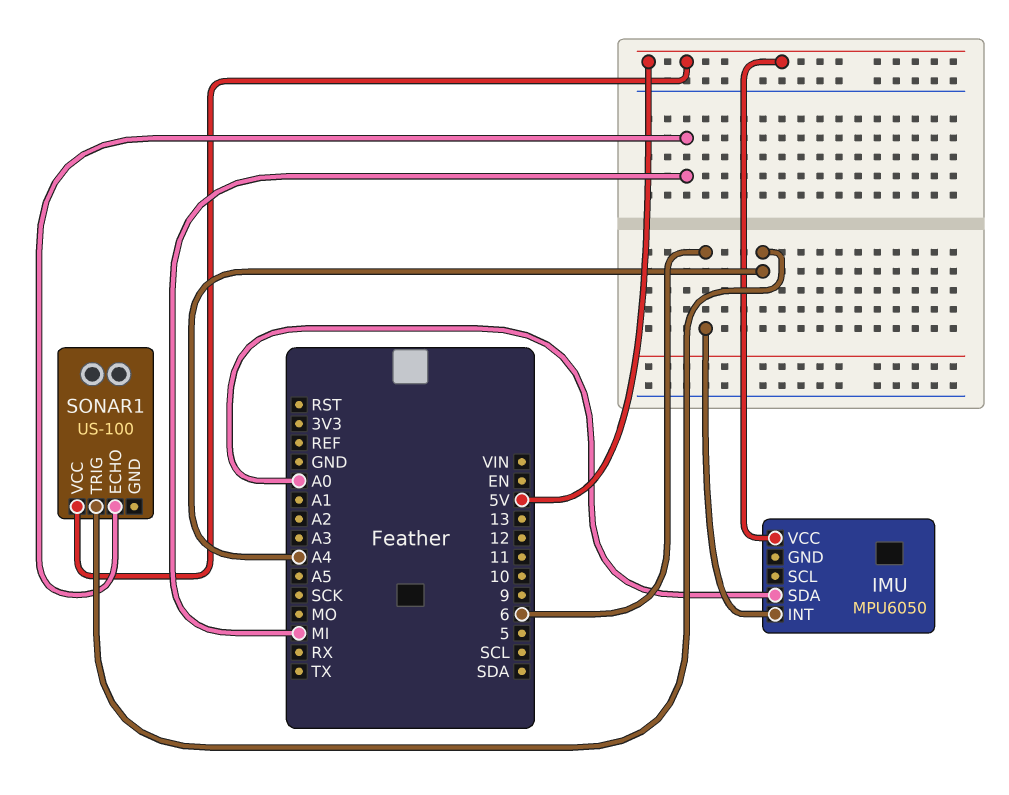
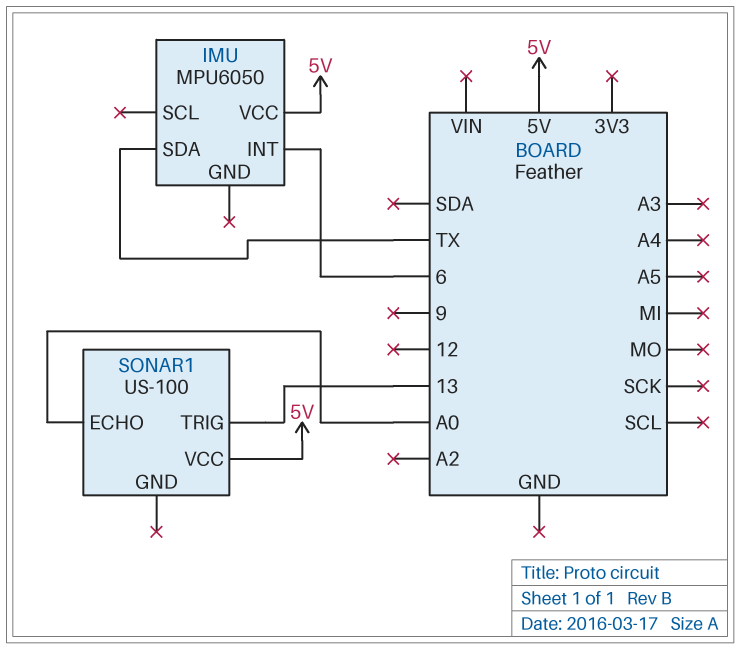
IMU pin SDA: A0 -> TX
SONAR1 pin ECHO: MI -> A0
SONAR1 pin TRIG: A4 -> 13

